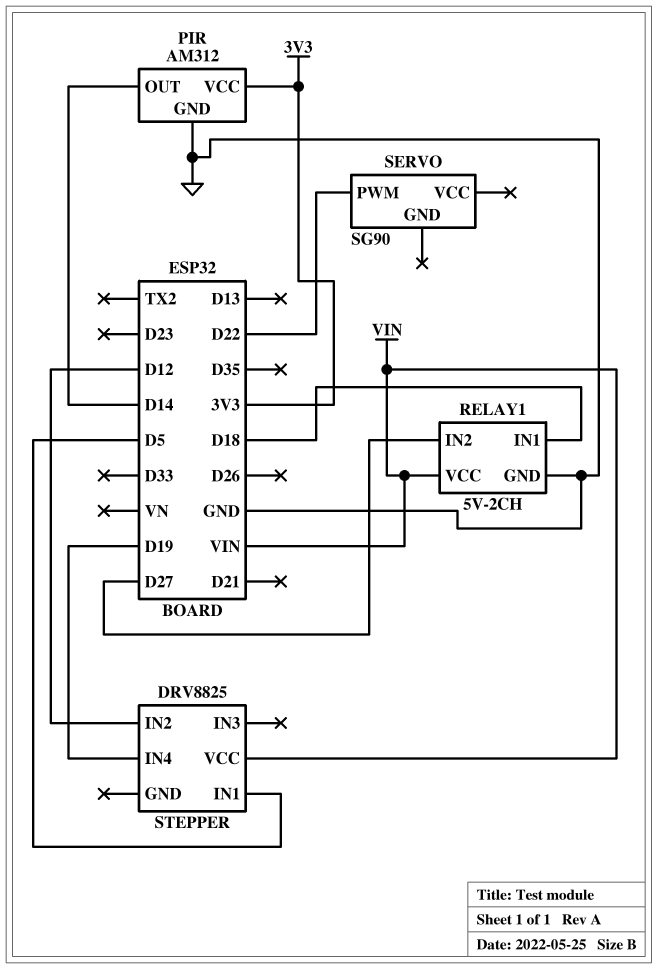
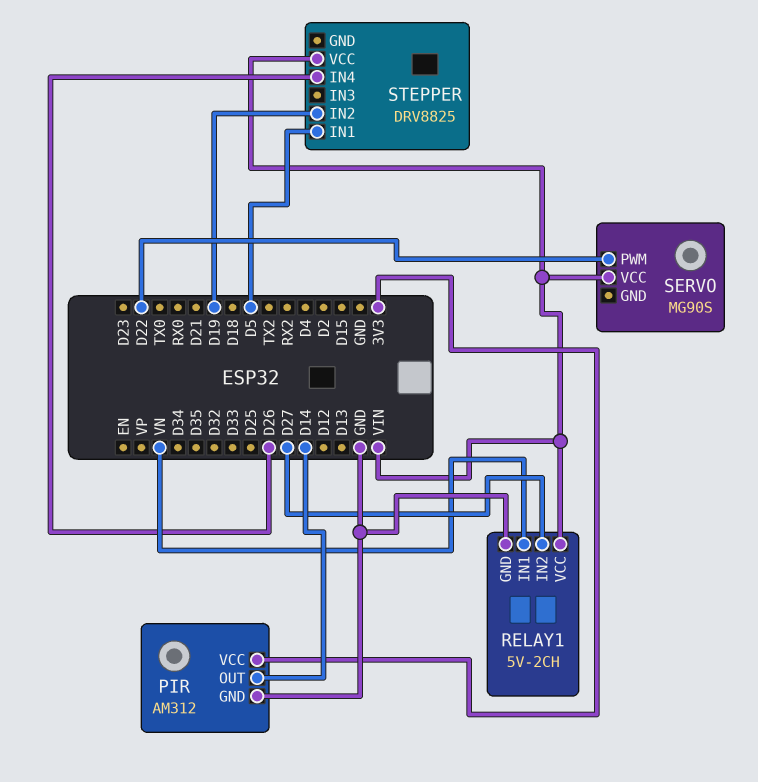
RELAY1 pin IN1: D18 -> VN
SERVO: SG90 -> MG90S
SERVO pin VCC: none -> VIN
STEPPER pin IN2: D12 -> D19
STEPPER pin IN4: D19 -> D26

